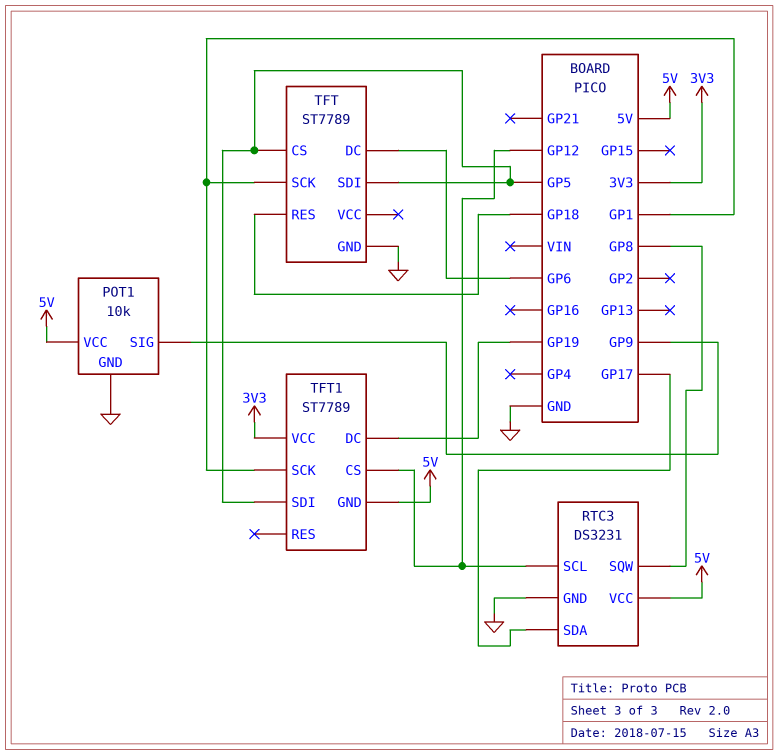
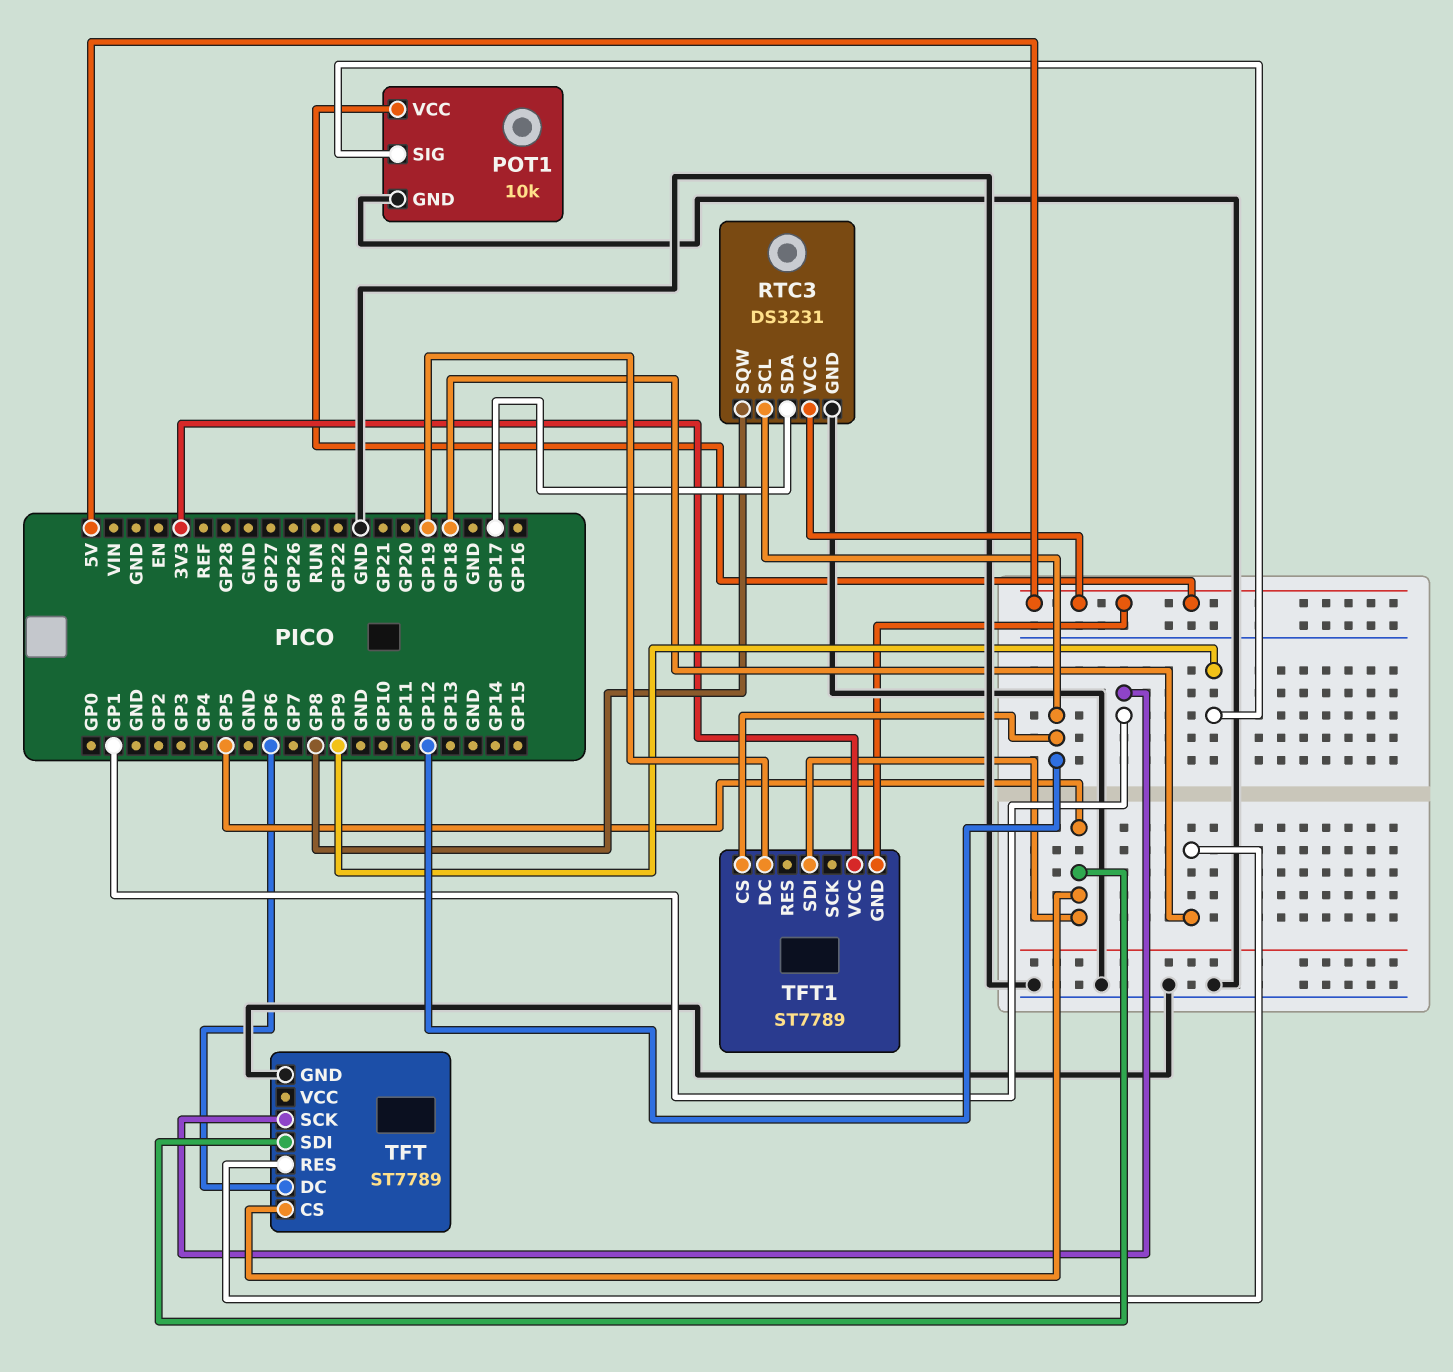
TFT1 pin SCK: GP1 -> none

